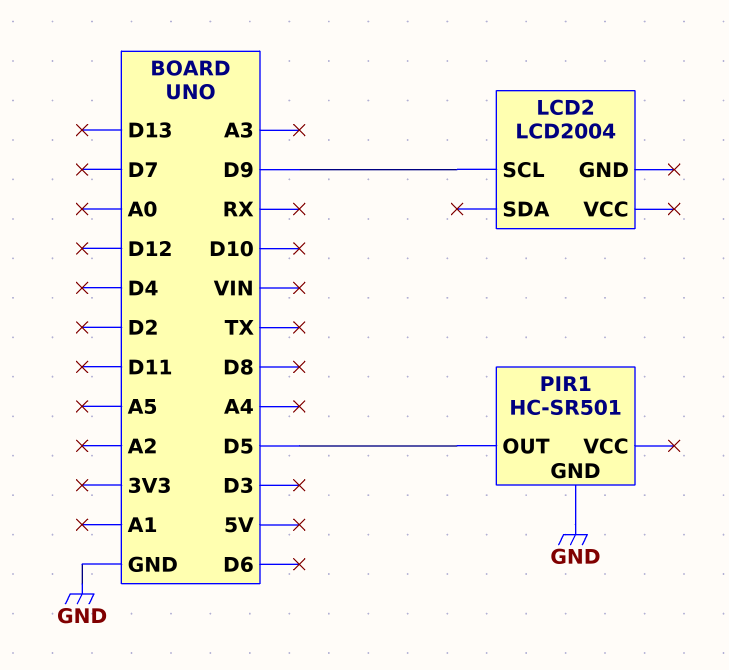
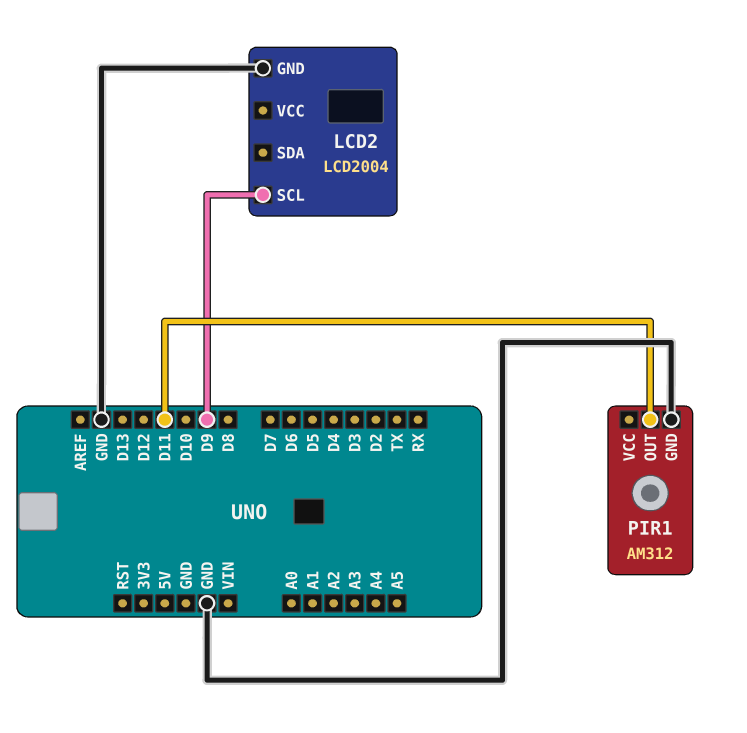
LCD2 pin GND: none -> GND
PIR1: HC-SR501 -> AM312
PIR1 pin OUT: D5 -> D11

